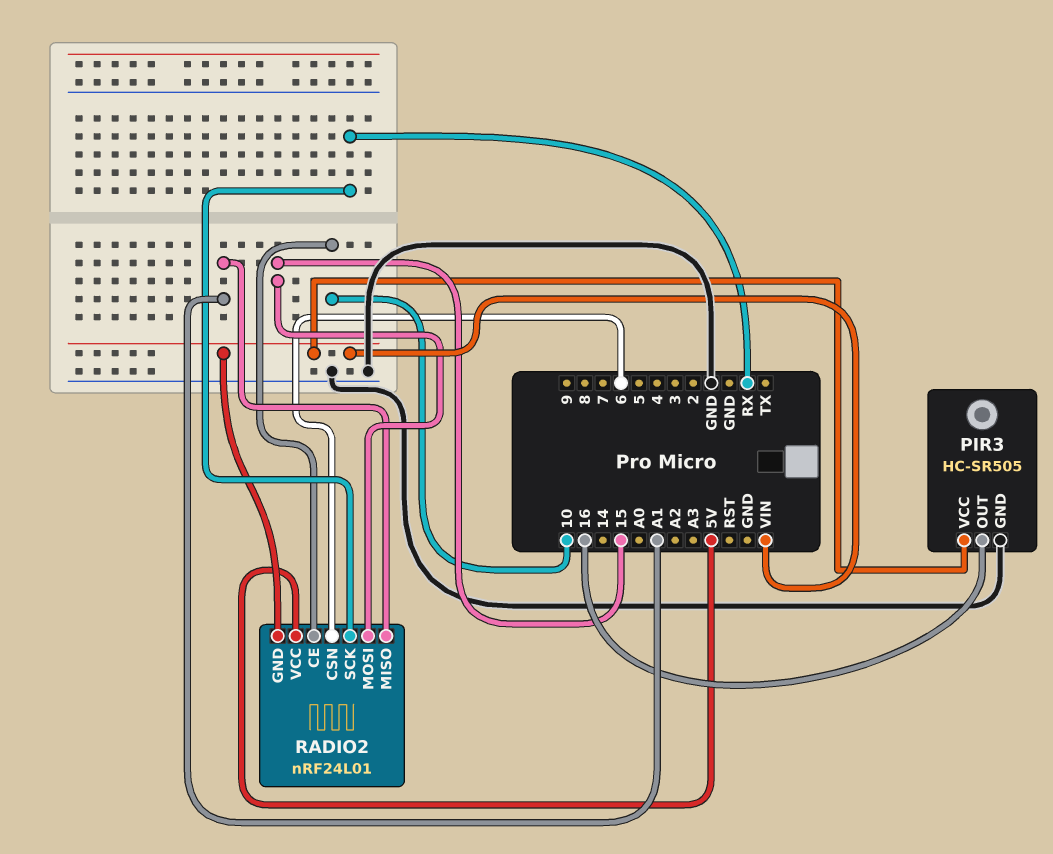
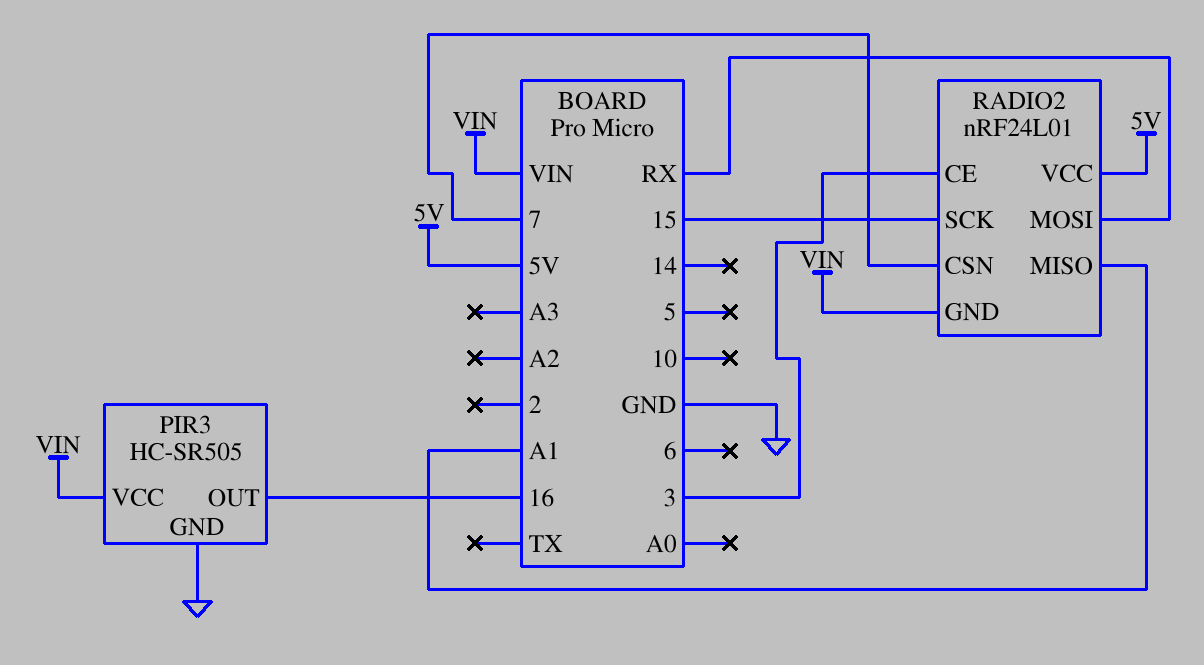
RADIO2 pin CE: 10 -> 3
RADIO2 pin CSN: 6 -> 7
RADIO2 pin MOSI: 15 -> RX
RADIO2 pin SCK: RX -> 15

